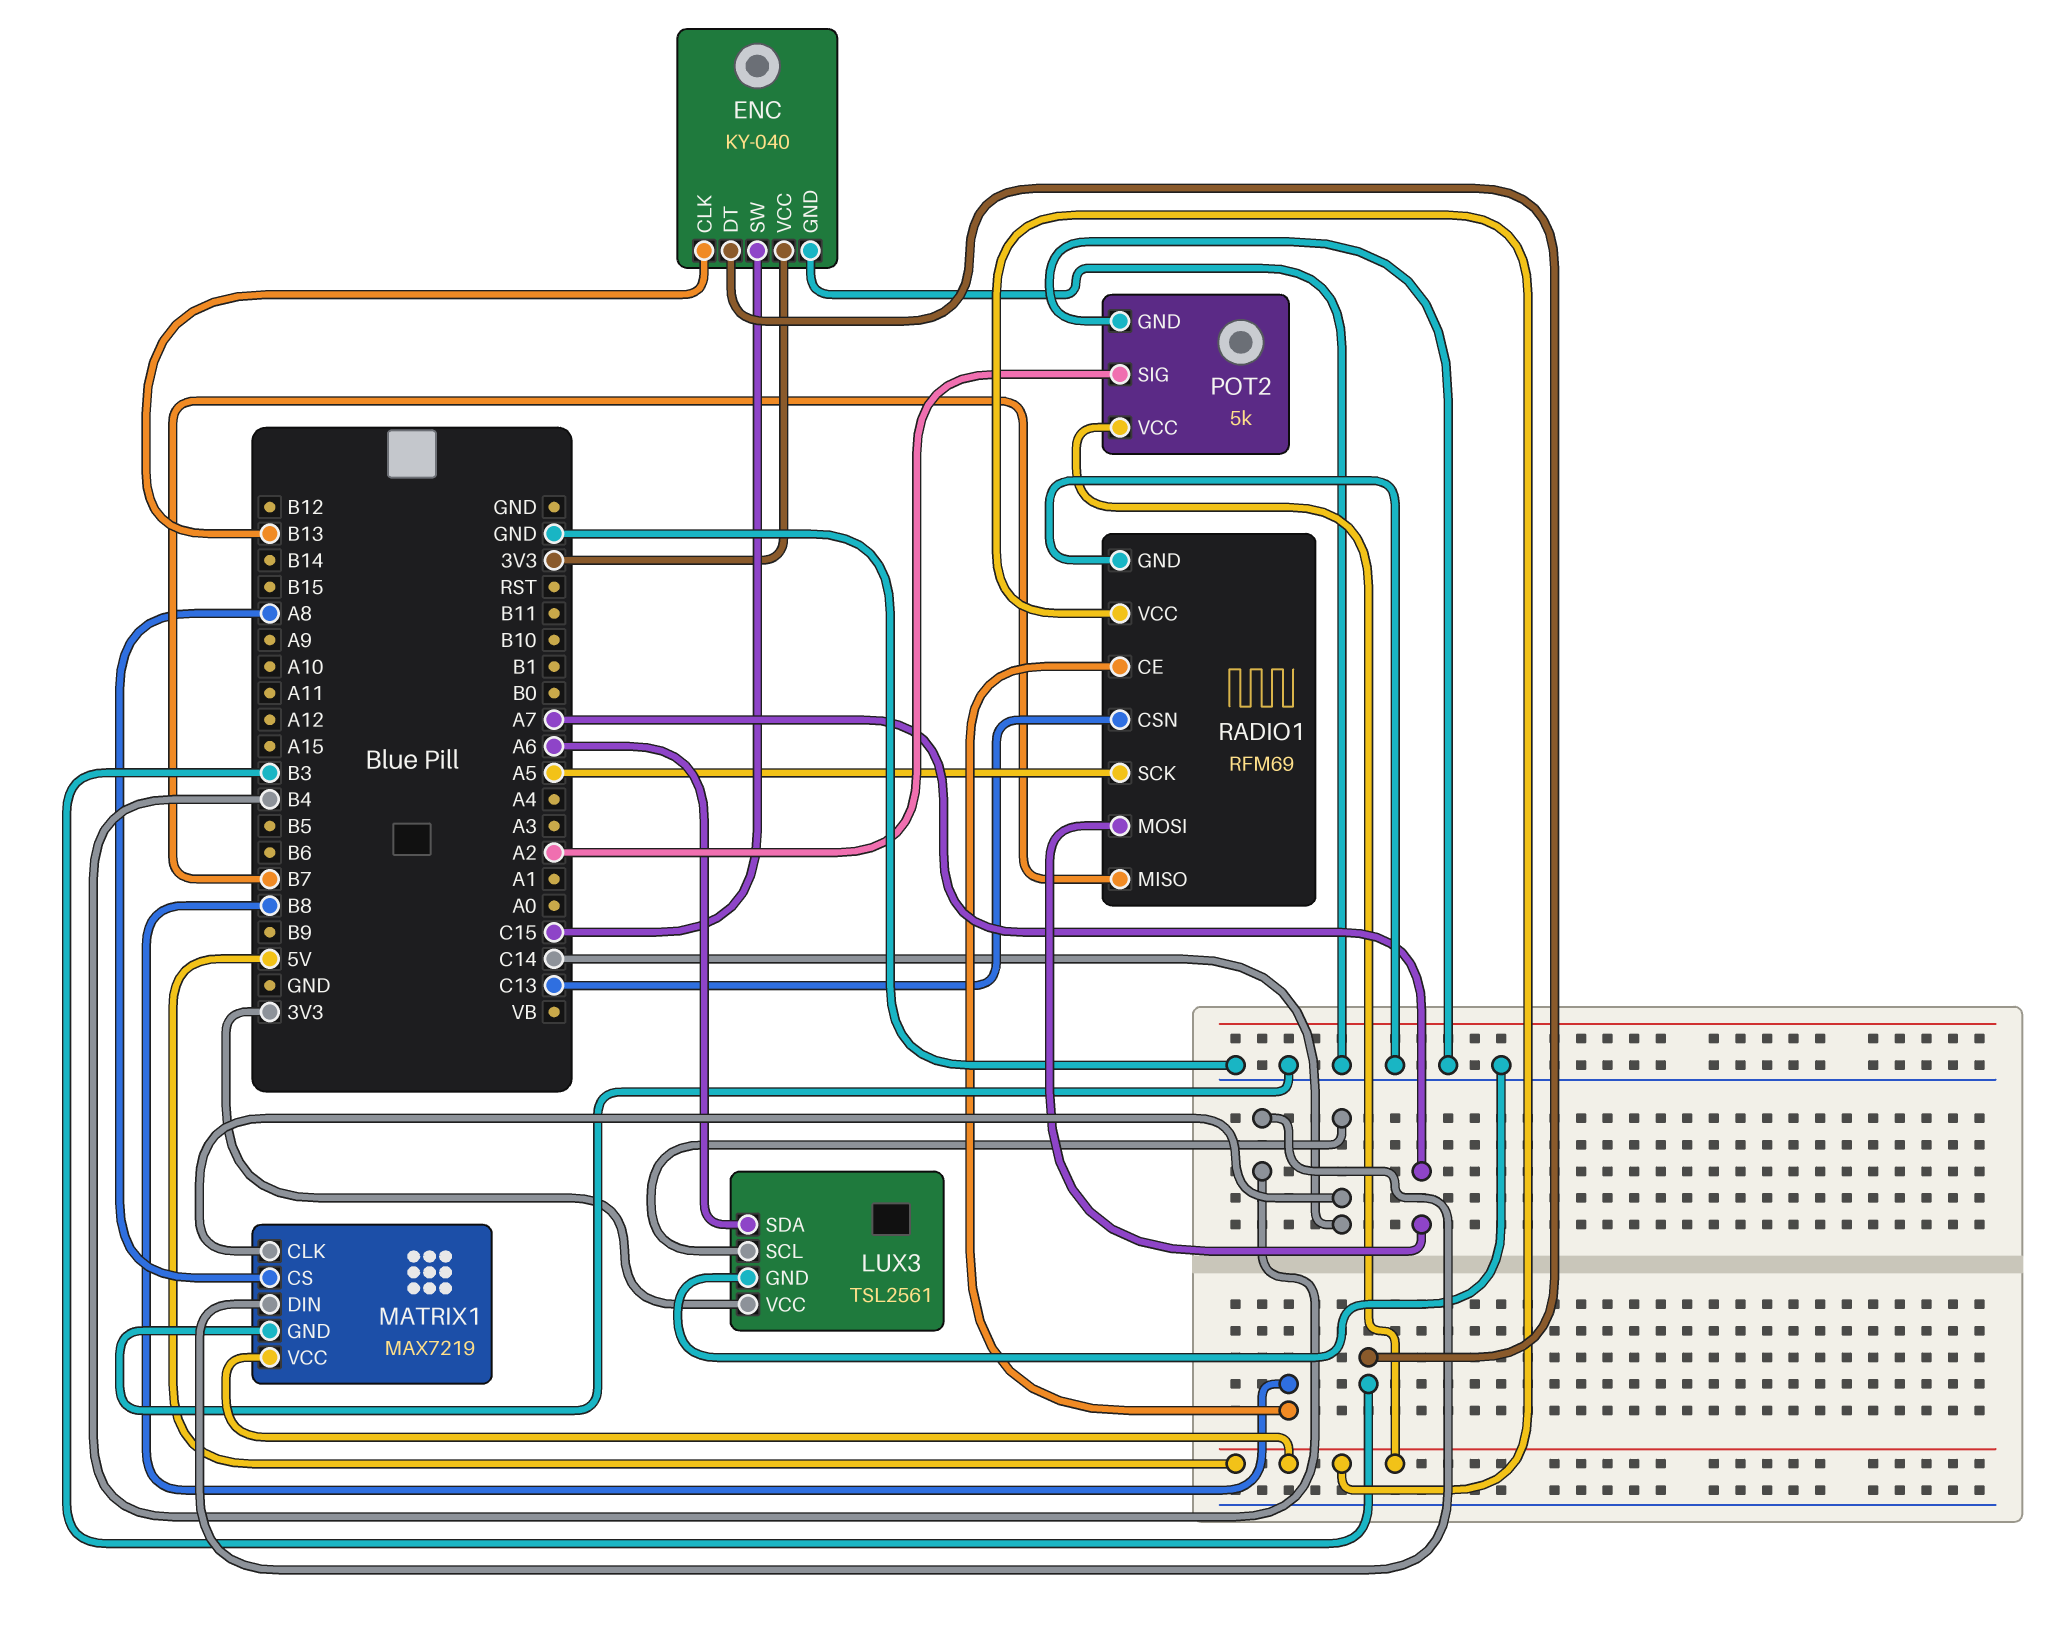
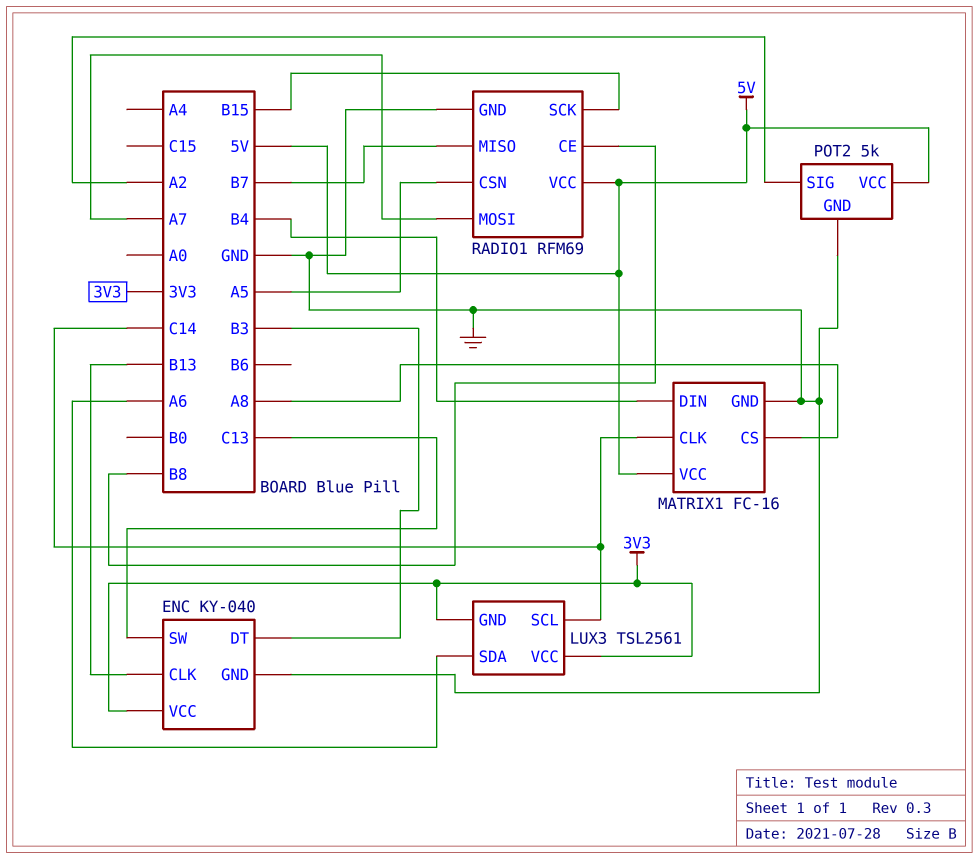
ENC pin SW: C15 -> C13
LUX3 pin GND: GND -> 3V3
MATRIX1: MAX7219 -> FC-16
RADIO1 pin CSN: C13 -> A5
RADIO1 pin SCK: A5 -> B15

